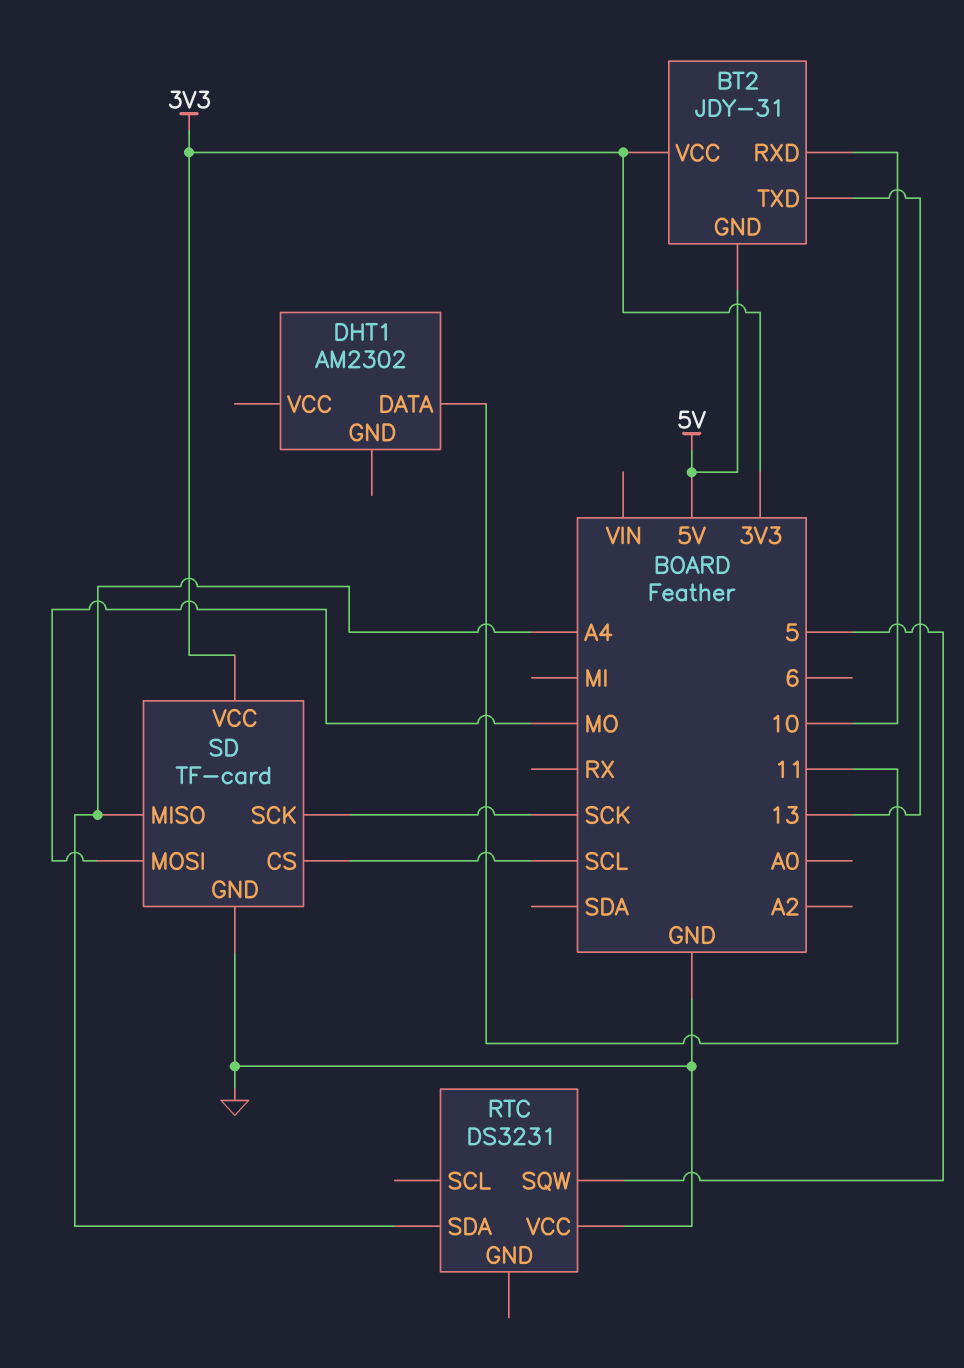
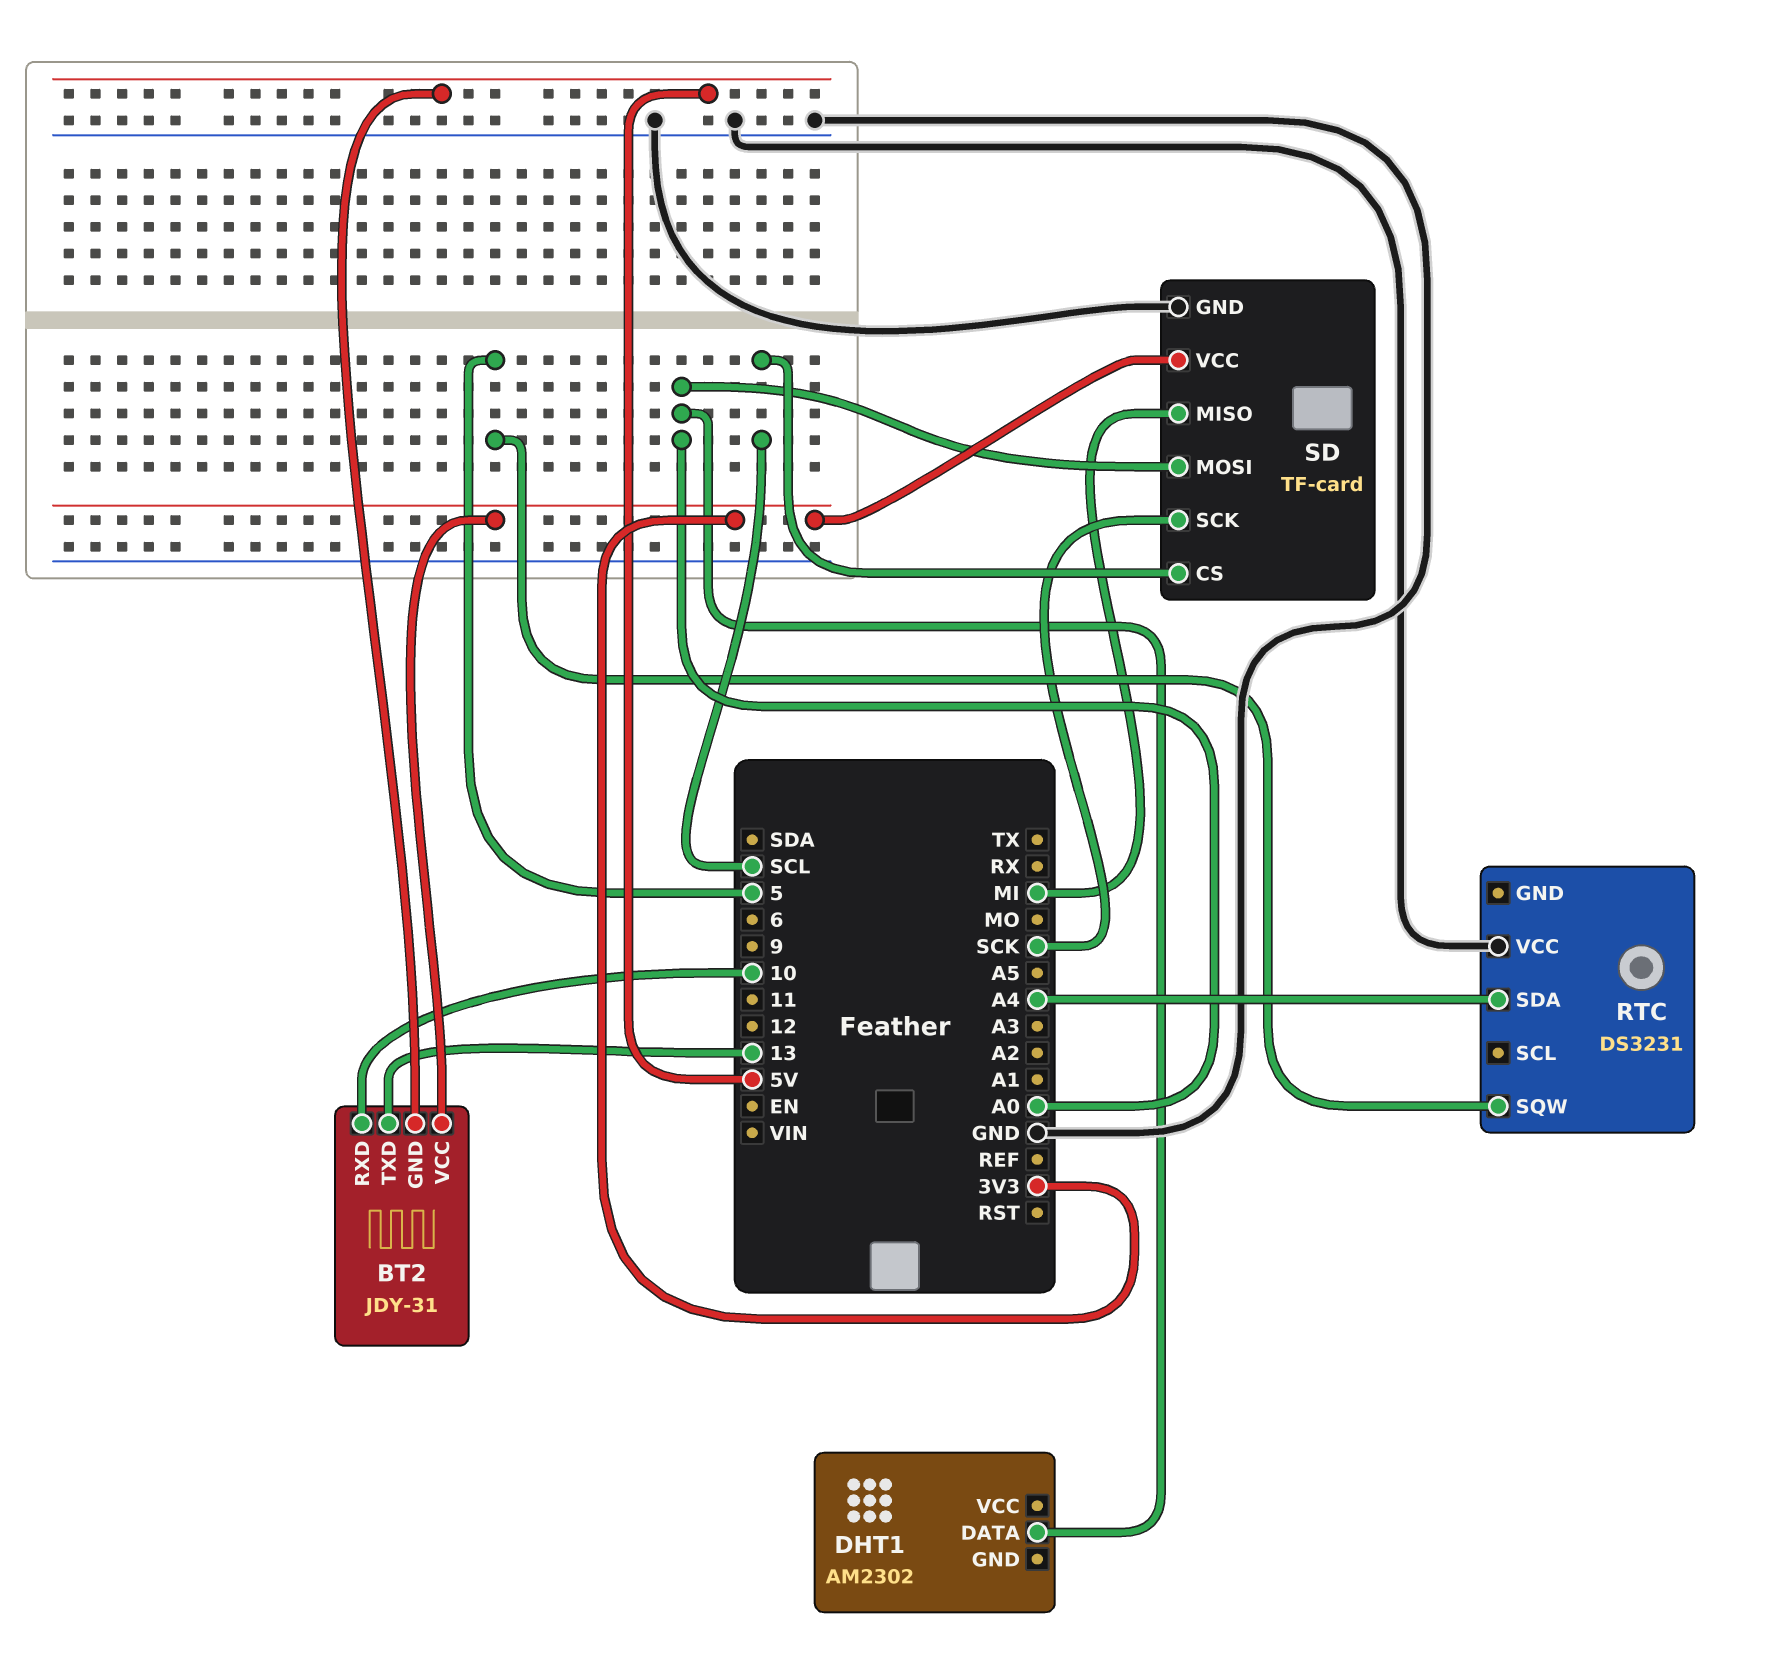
DHT1 pin DATA: 11 -> A0
SD pin MISO: A4 -> MI
SD pin MOSI: MO -> A0

